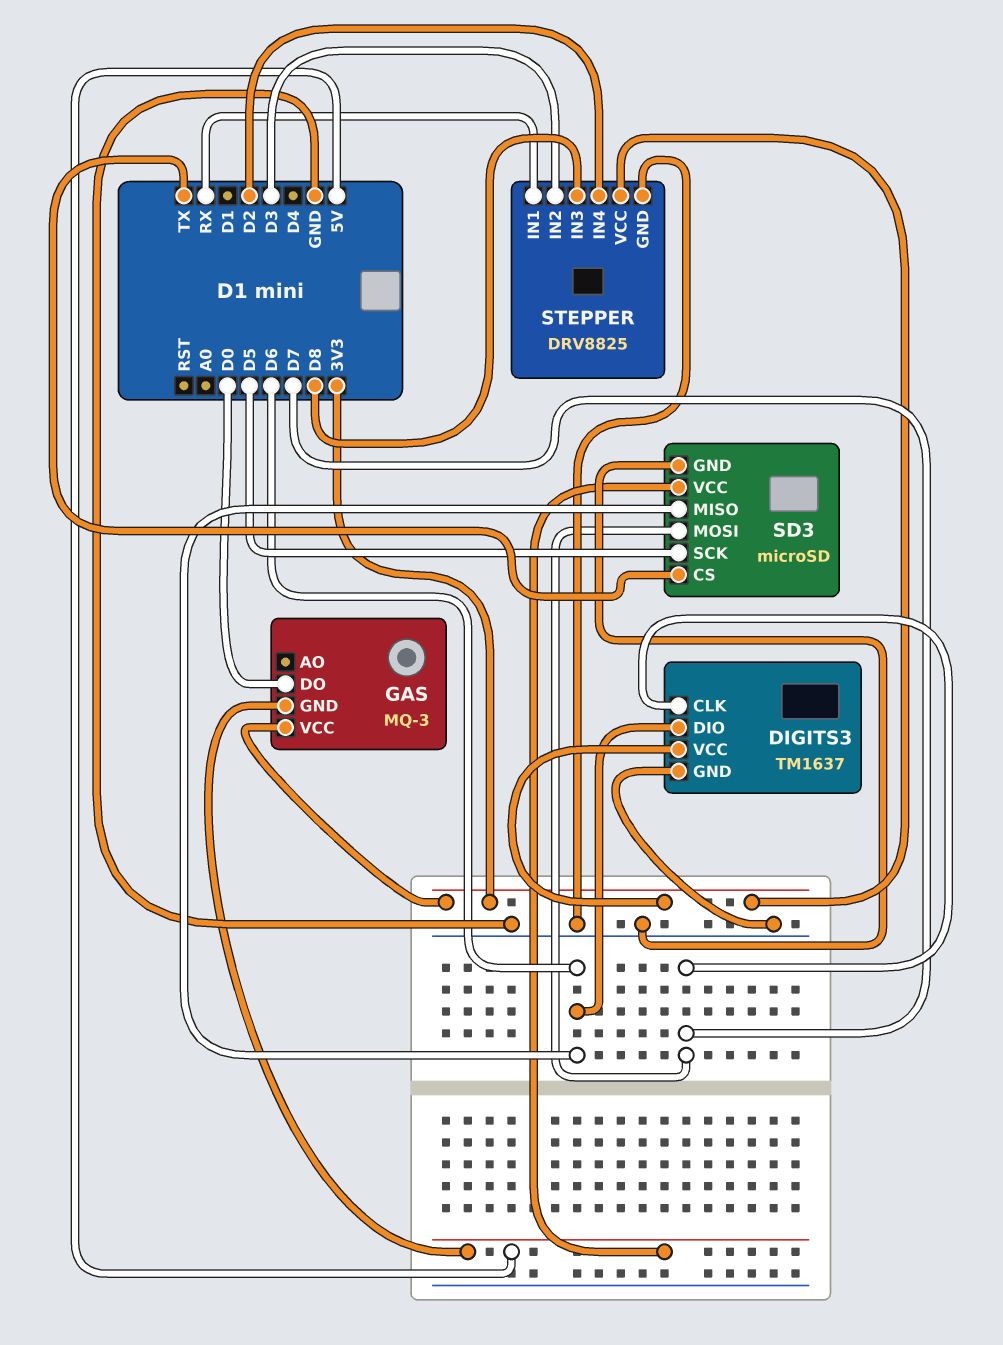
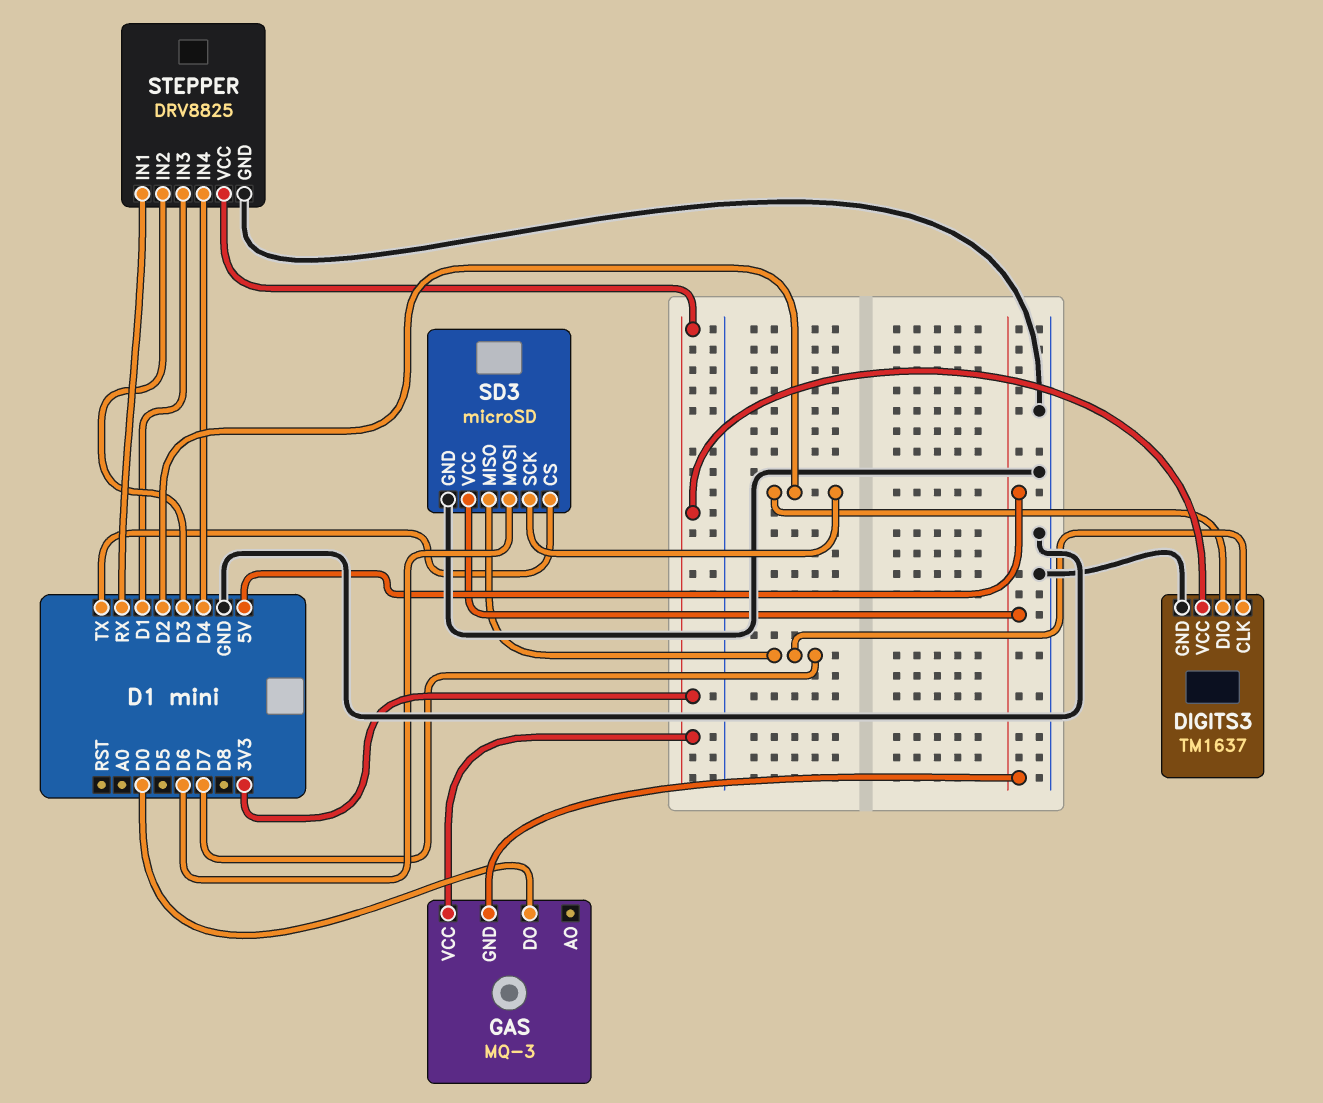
DIGITS3 pin DIO: D6 -> D2
SD3 pin MISO: D6 -> D7
SD3 pin MOSI: D7 -> D6
SD3 pin SCK: D5 -> D2
STEPPER pin IN3: D8 -> D1
STEPPER pin IN4: D2 -> D4

